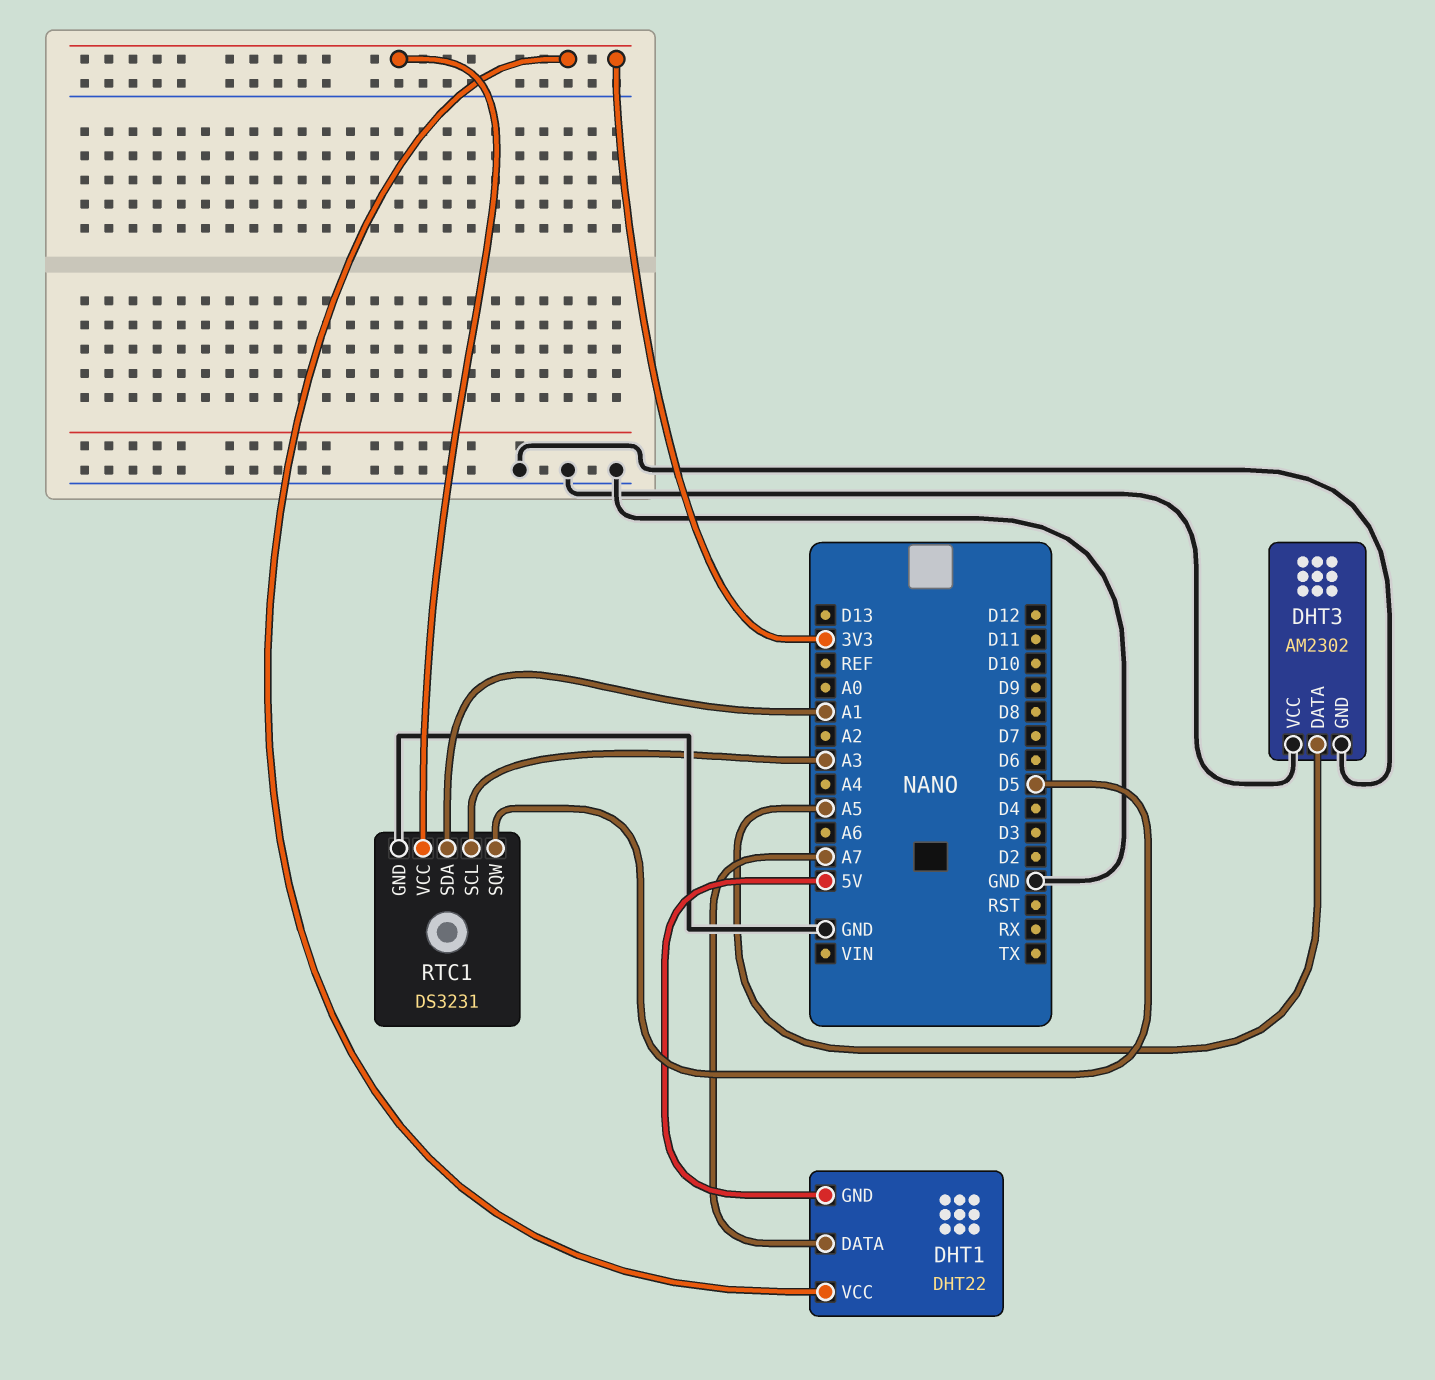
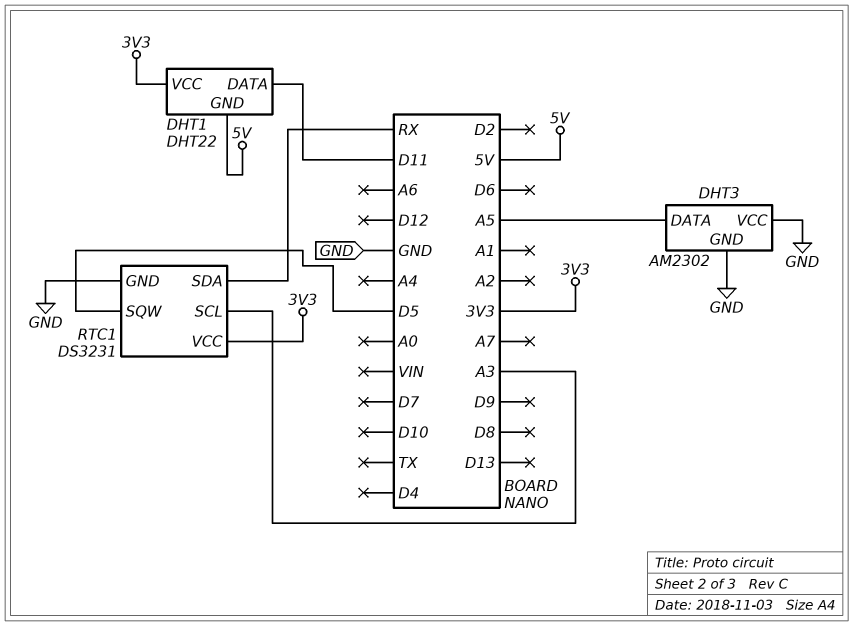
DHT1 pin DATA: A7 -> D11
RTC1 pin SDA: A1 -> RX

